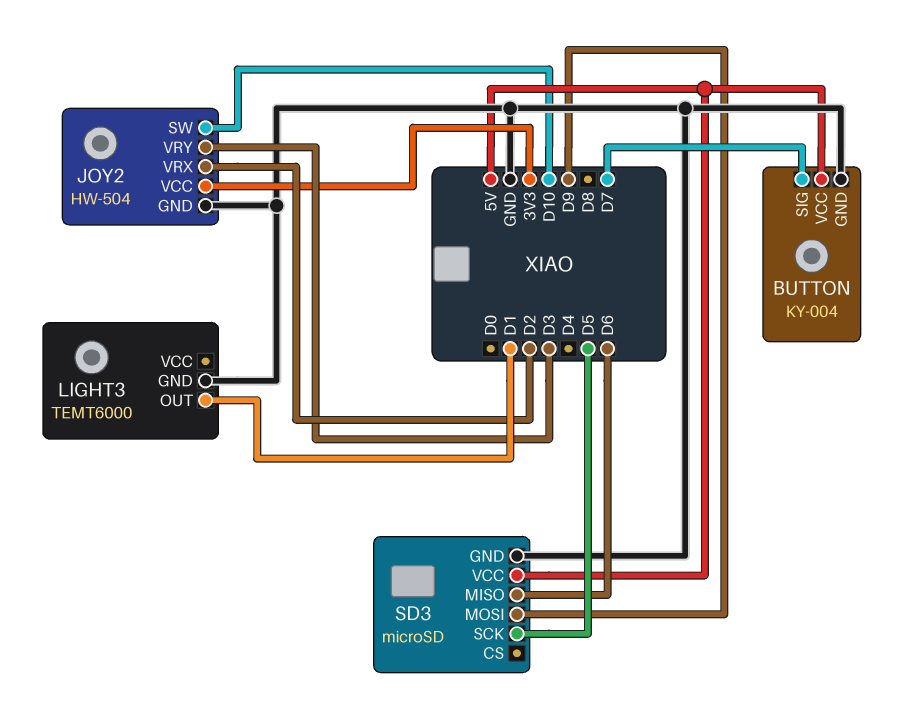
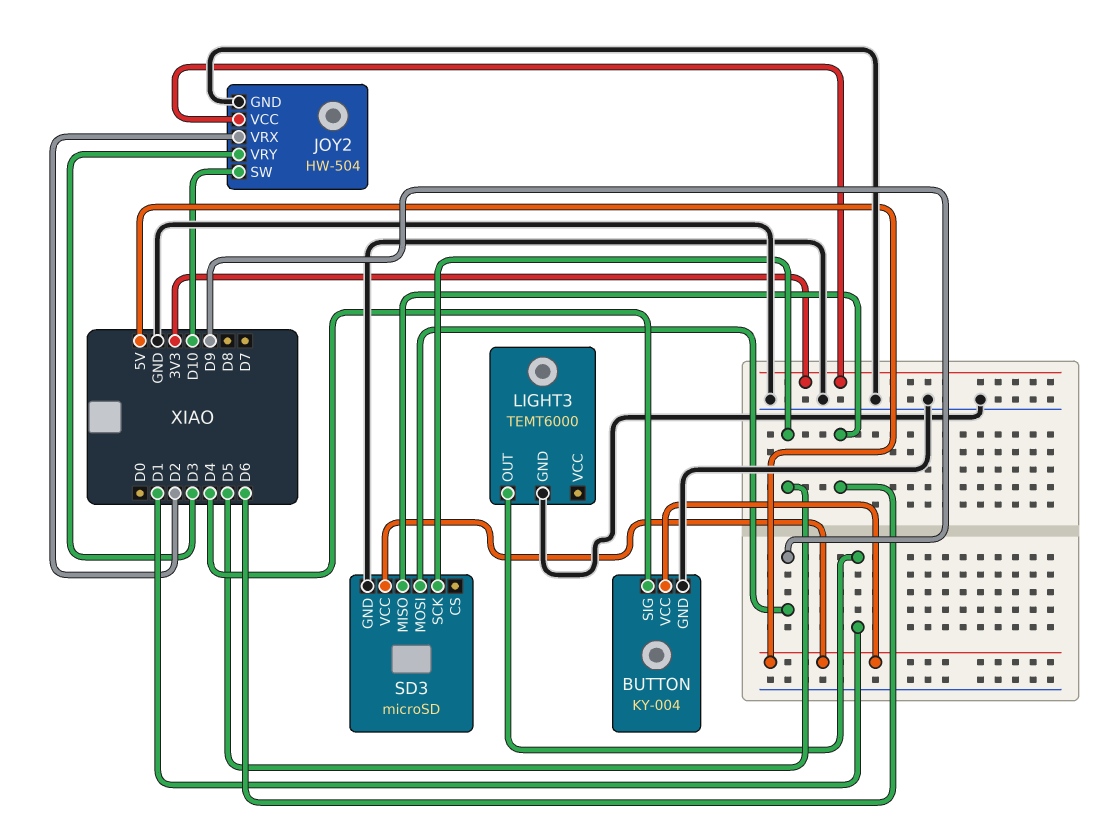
BUTTON pin SIG: D7 -> D4

